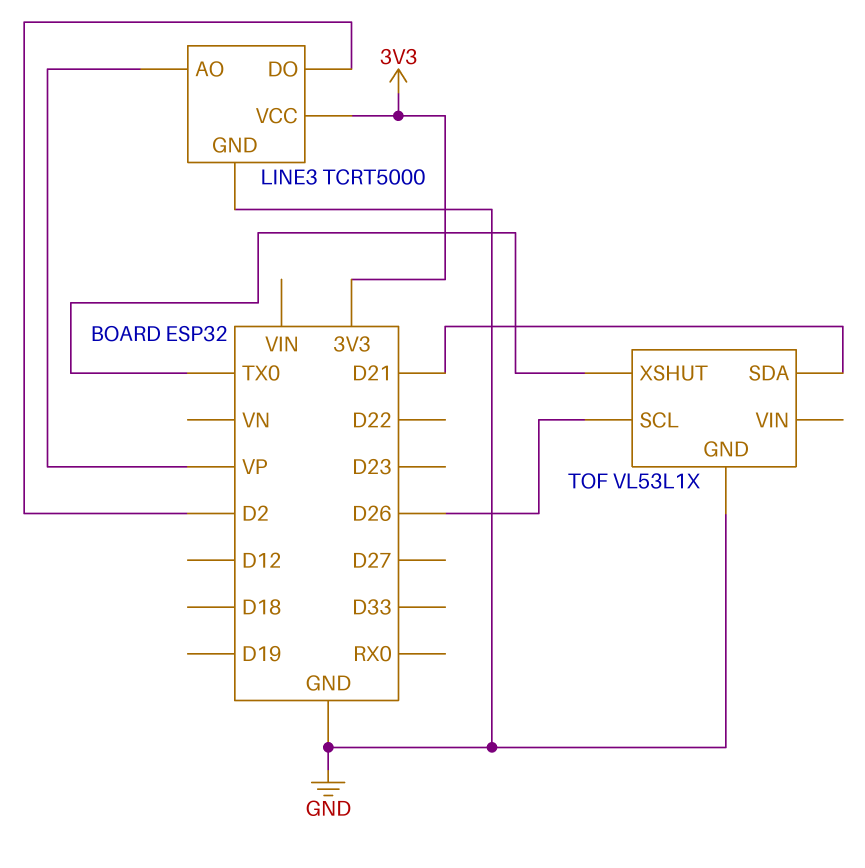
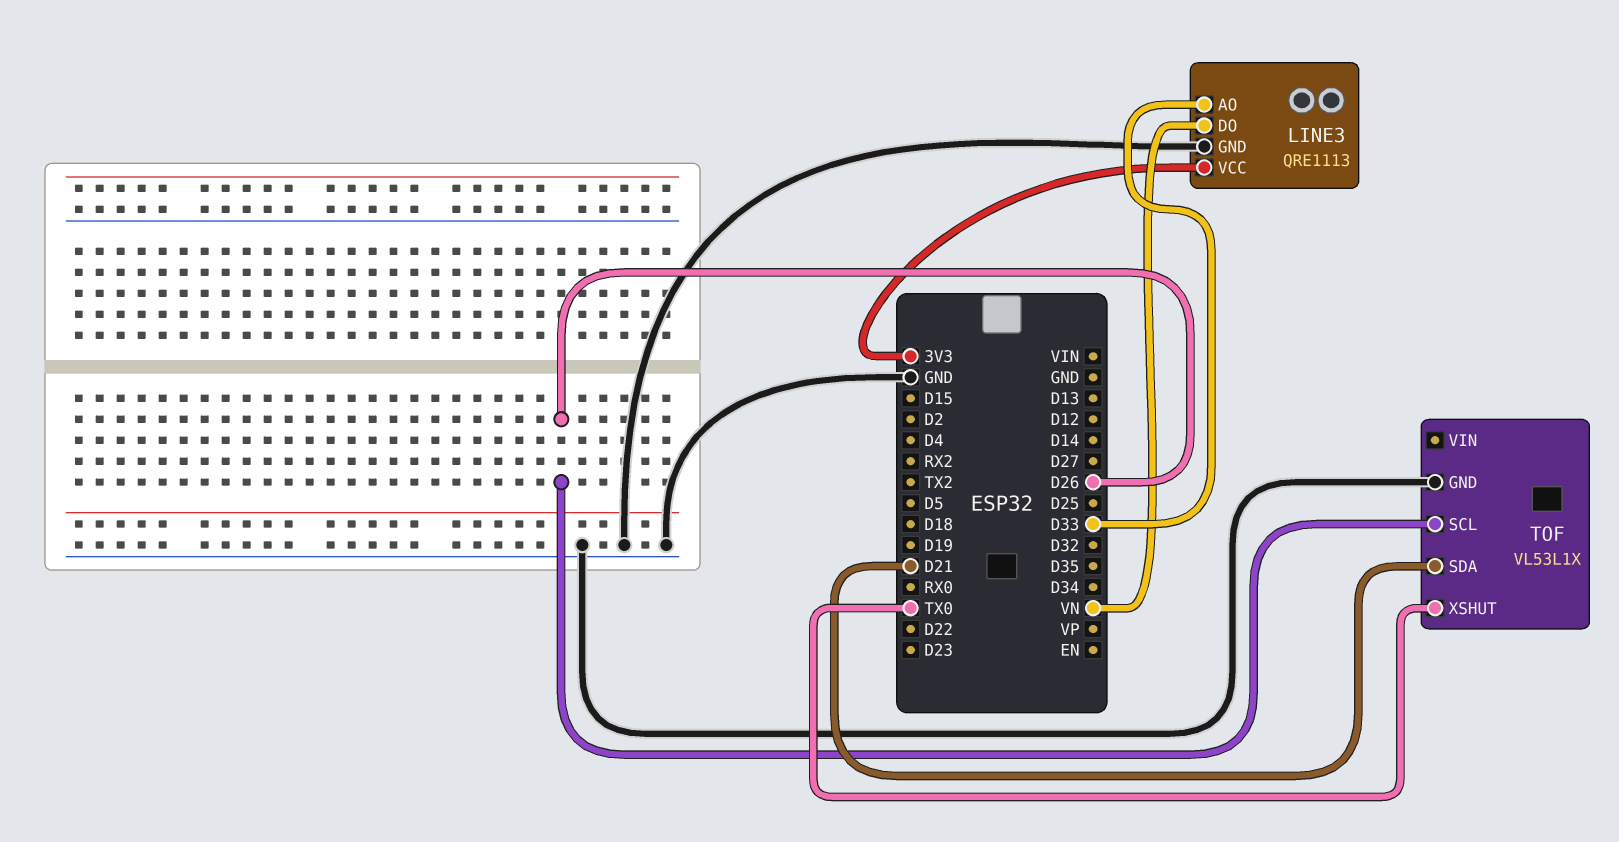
LINE3: TCRT5000 -> QRE1113
LINE3 pin AO: VP -> D33
LINE3 pin DO: D2 -> VN

